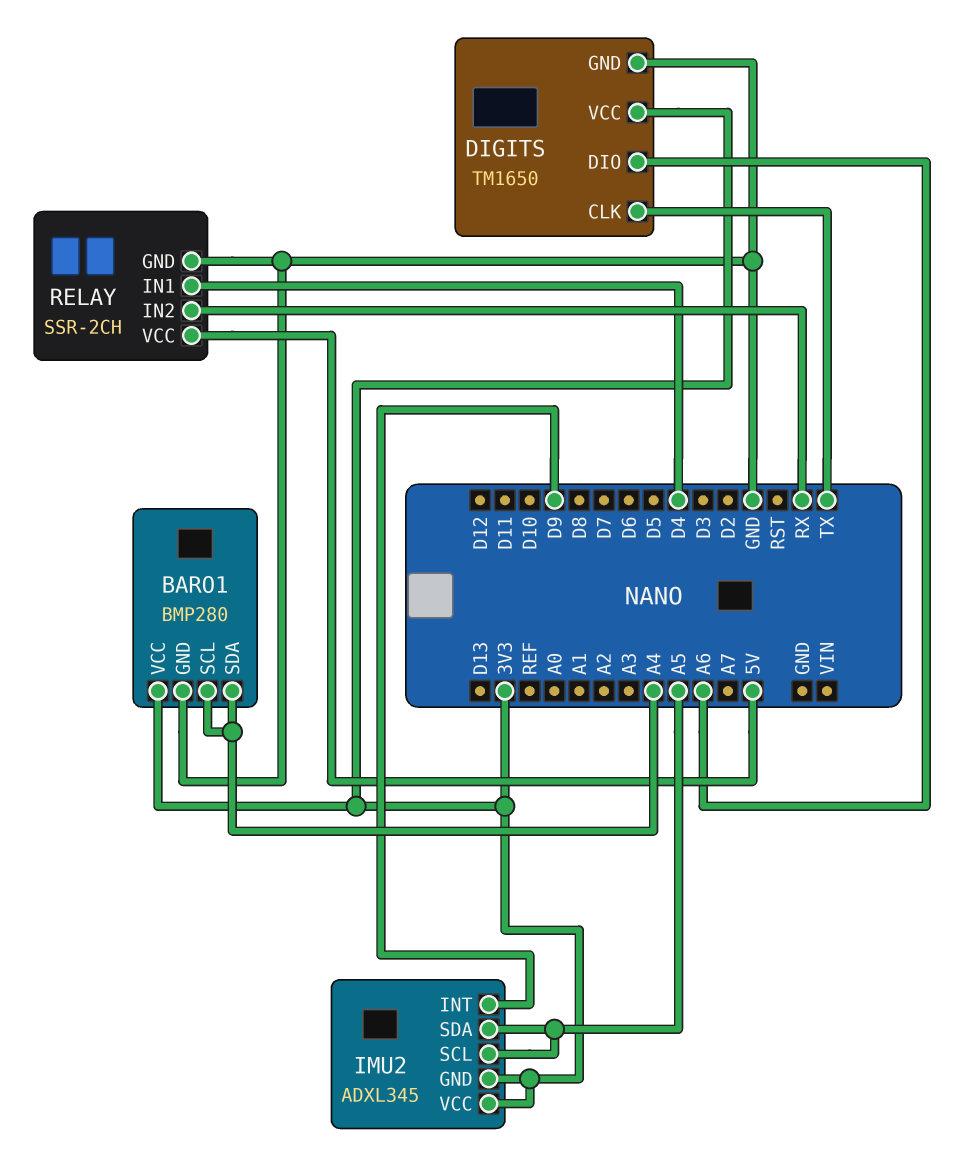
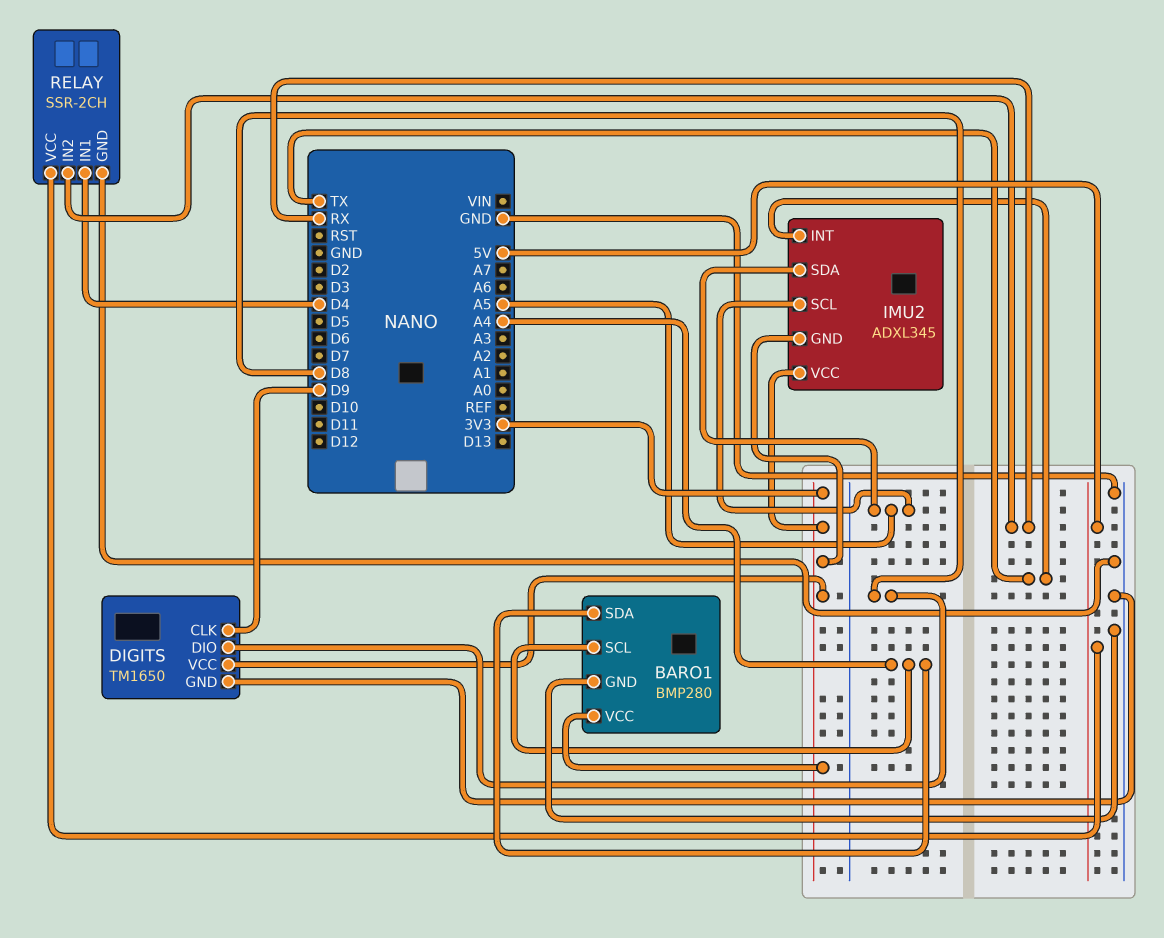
DIGITS pin CLK: TX -> D9
DIGITS pin DIO: A6 -> D8
IMU2 pin INT: D9 -> TX

